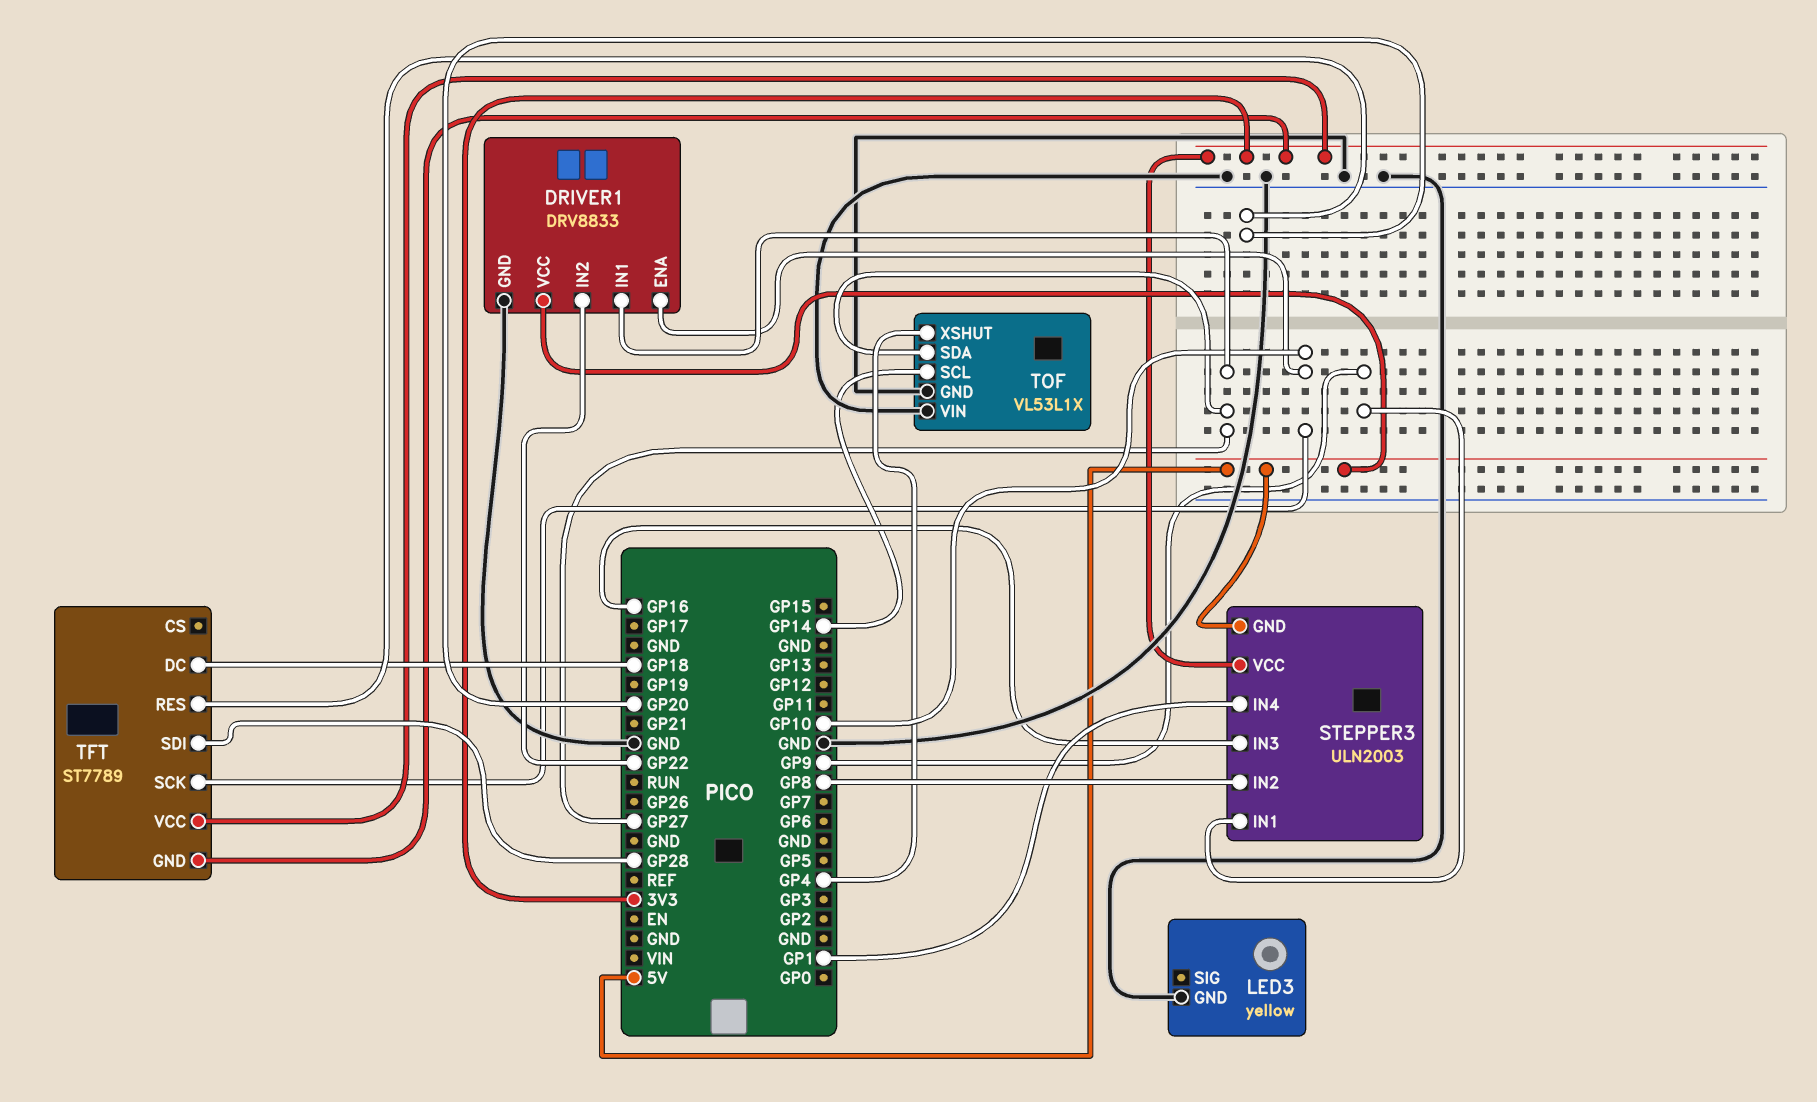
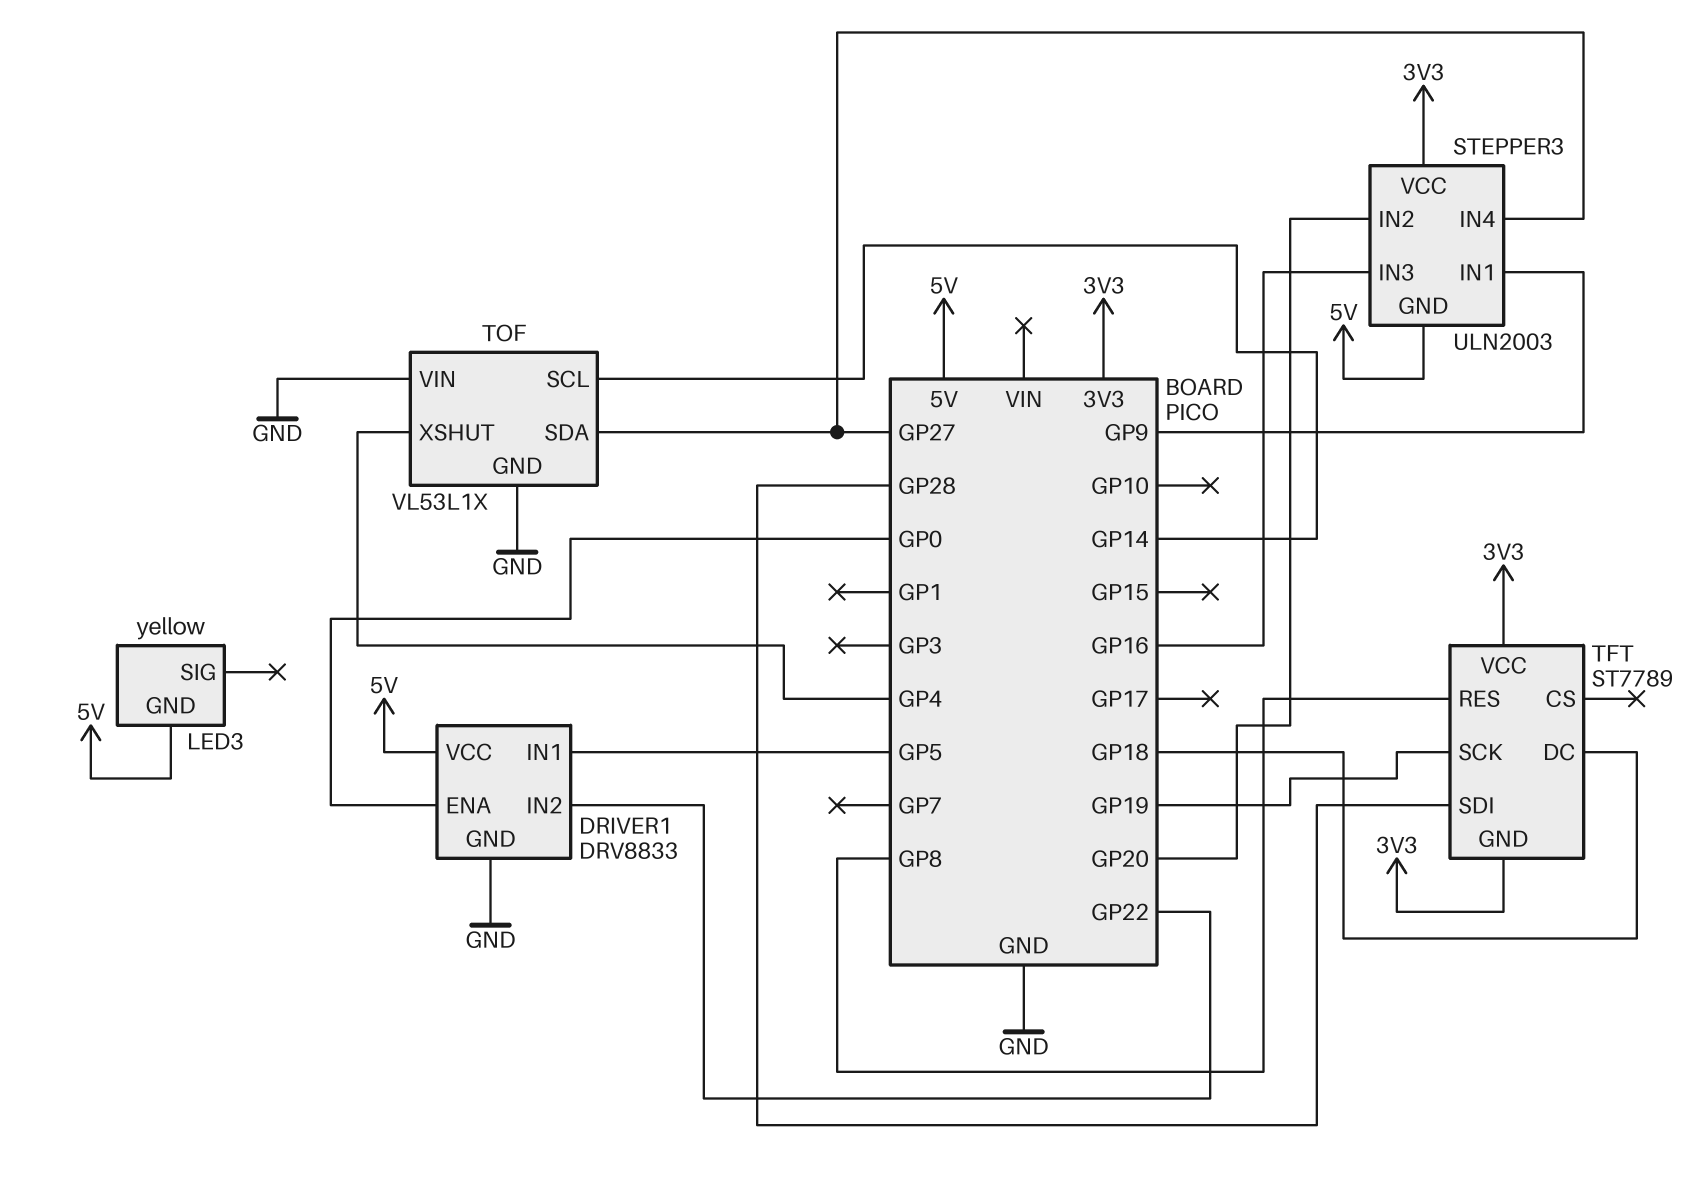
DRIVER1 pin ENA: GP10 -> GP0
DRIVER1 pin IN1: GP27 -> GP5
LED3 pin GND: GND -> 5V
STEPPER3 pin IN2: GP8 -> GP20
STEPPER3 pin IN4: GP1 -> GP27
TFT pin RES: GP20 -> GP8
TFT pin SCK: GP10 -> GP19

